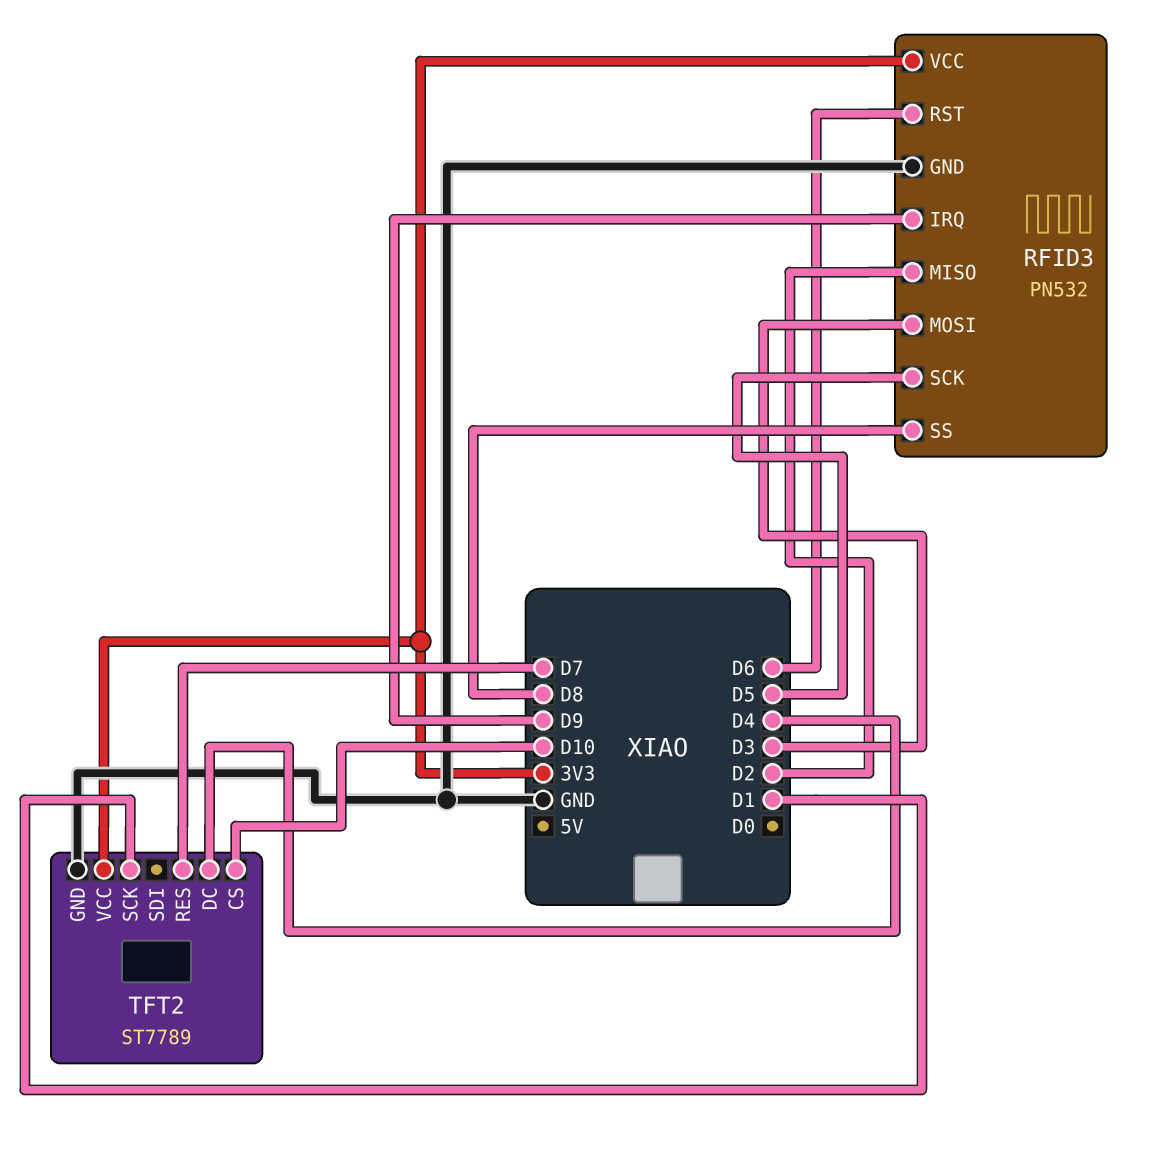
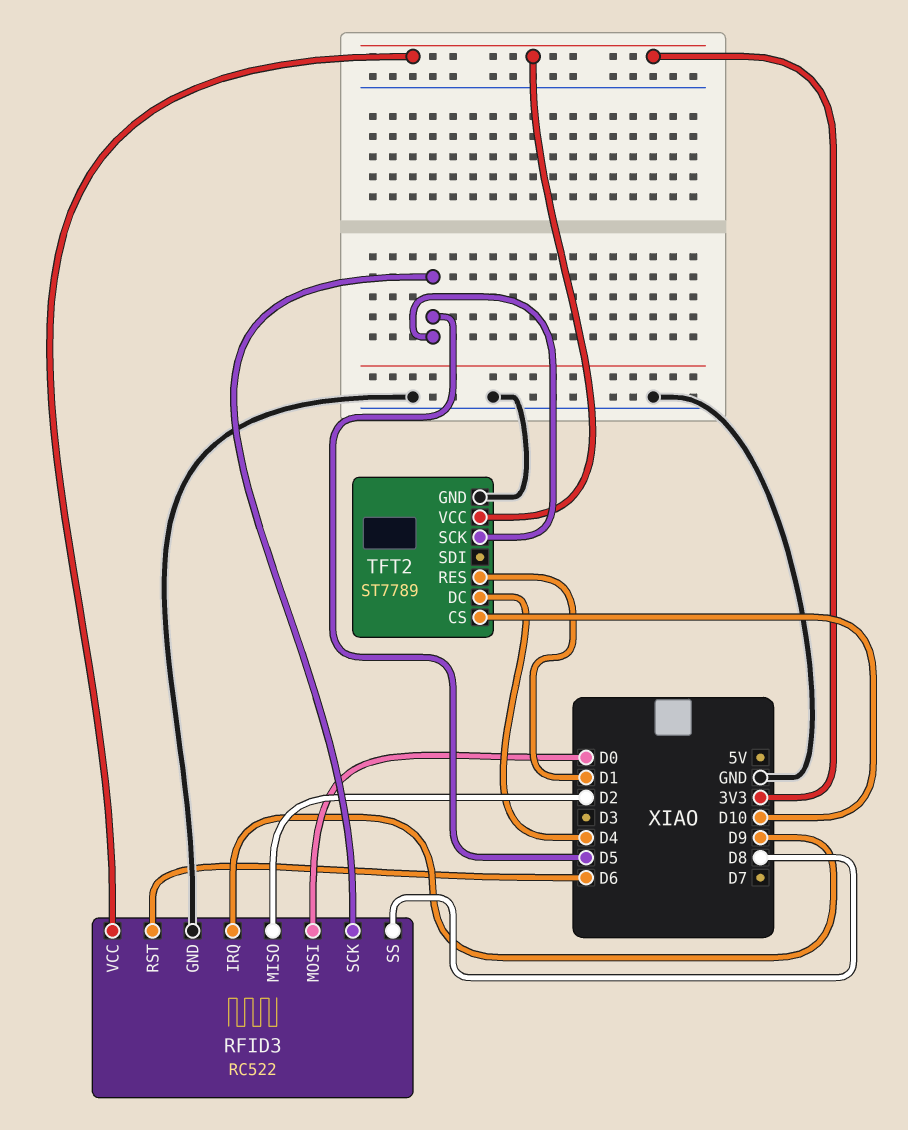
RFID3: PN532 -> RC522
RFID3 pin MOSI: D3 -> D0
TFT2 pin RES: D7 -> D1
TFT2 pin SCK: D1 -> D5

